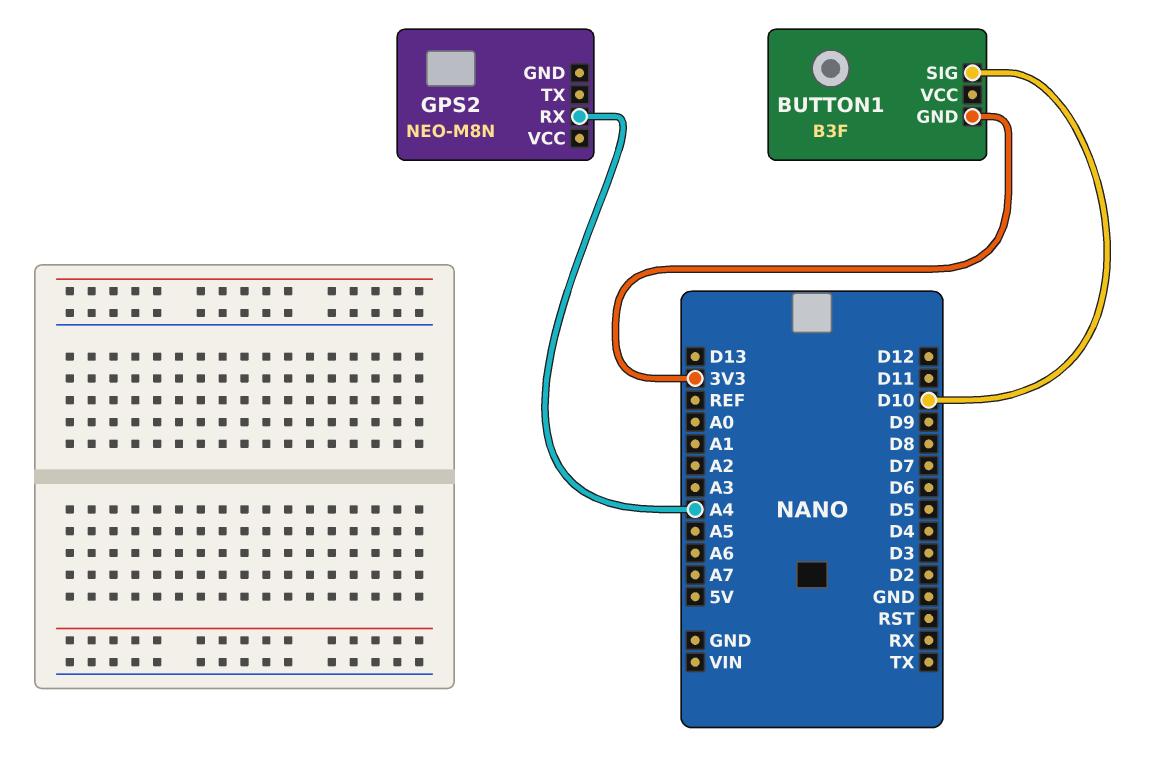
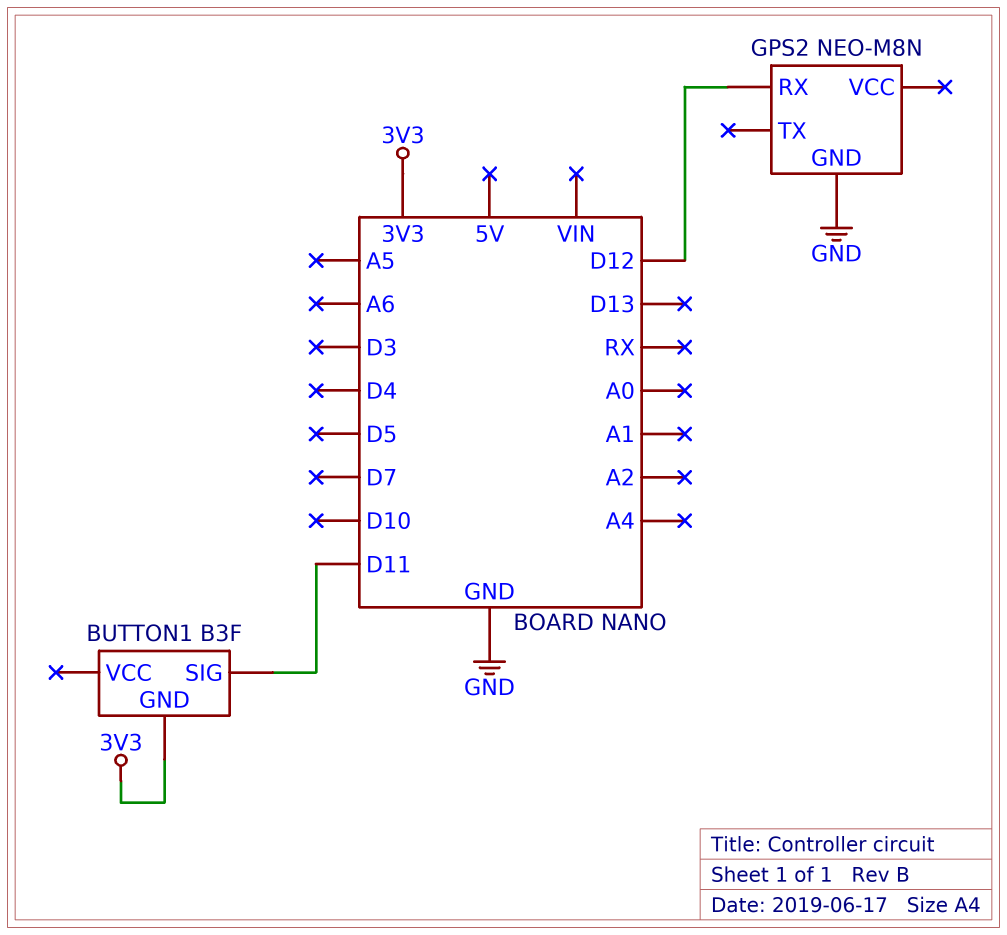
BUTTON1 pin SIG: D10 -> D11
GPS2 pin GND: none -> GND
GPS2 pin RX: A4 -> D12

